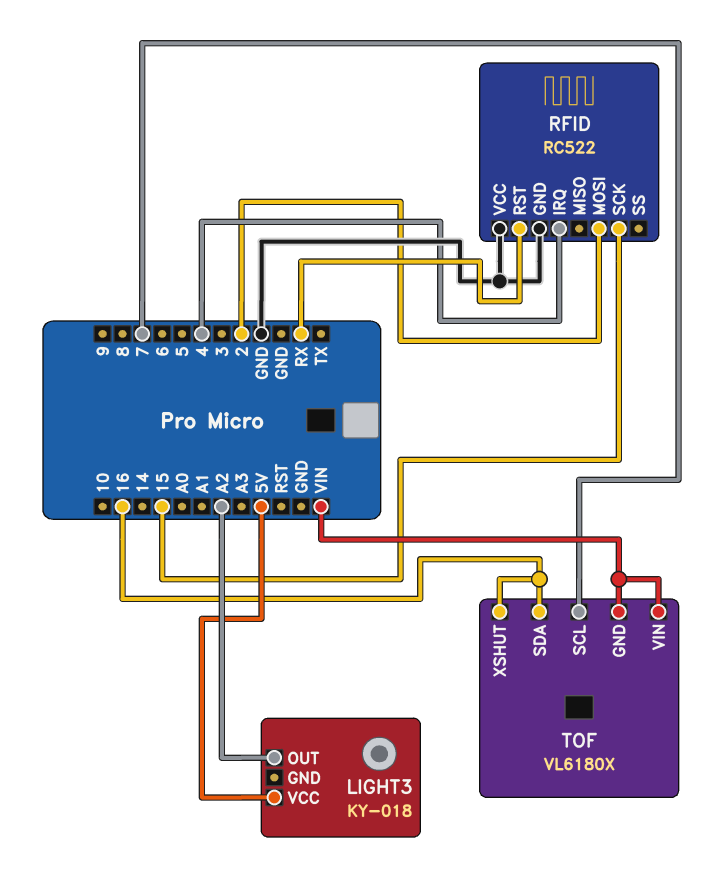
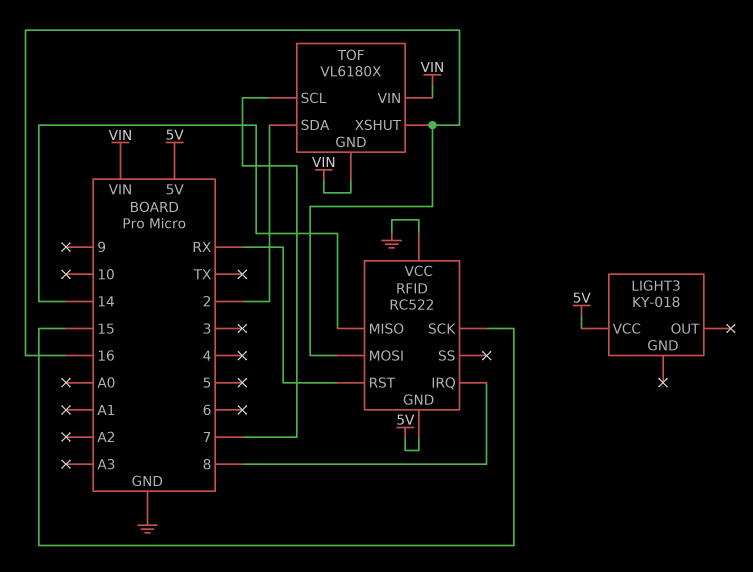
LIGHT3 pin OUT: A2 -> none
RFID pin GND: GND -> 5V
RFID pin IRQ: 4 -> 8
RFID pin MISO: none -> 14
RFID pin MOSI: 2 -> 16
TOF pin SDA: 16 -> 2

